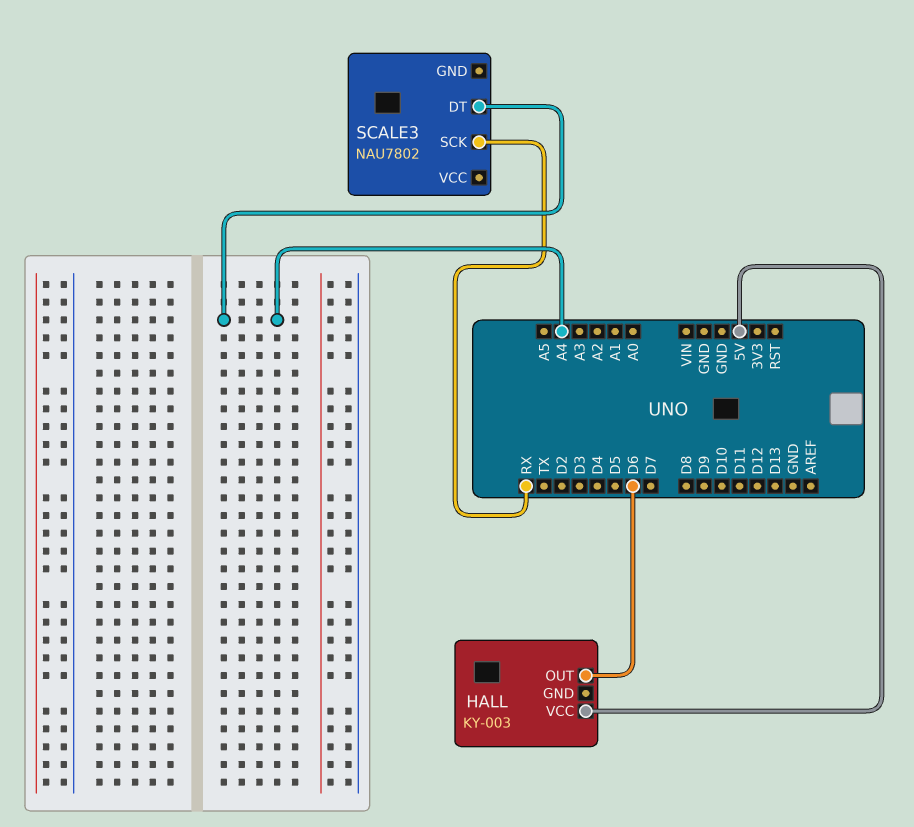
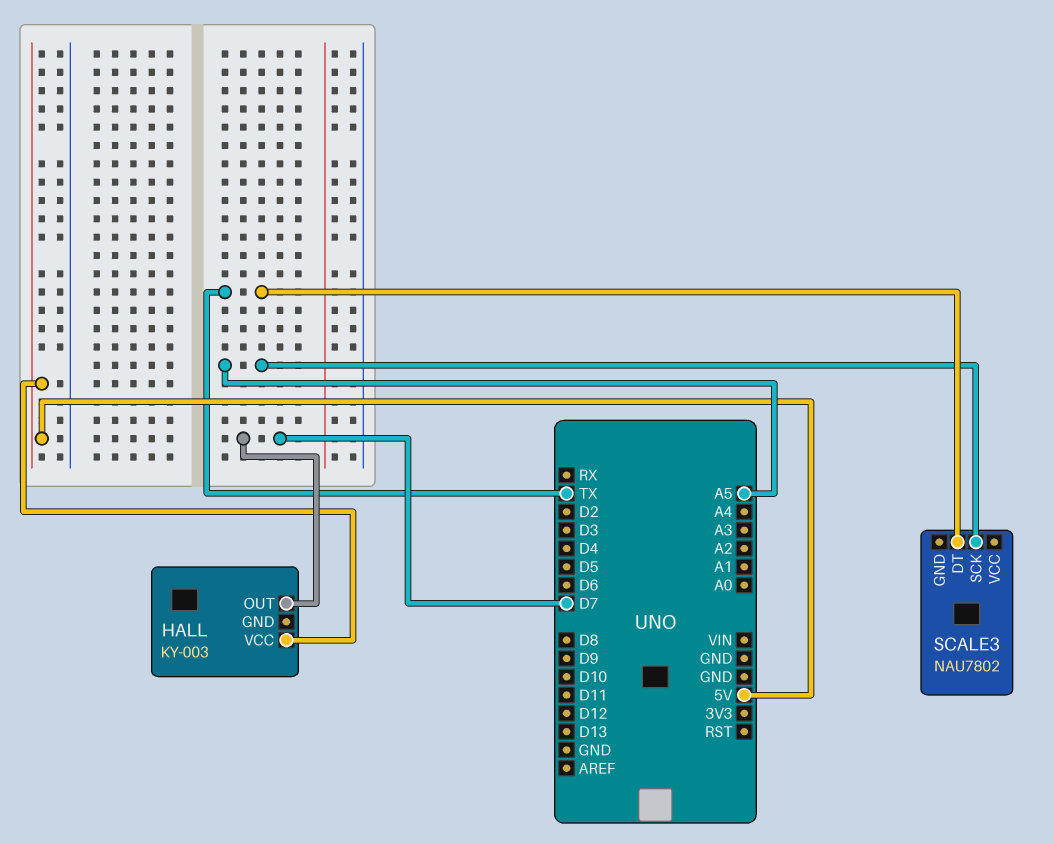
HALL pin OUT: D6 -> D7
SCALE3 pin DT: A4 -> TX
SCALE3 pin SCK: RX -> A5

